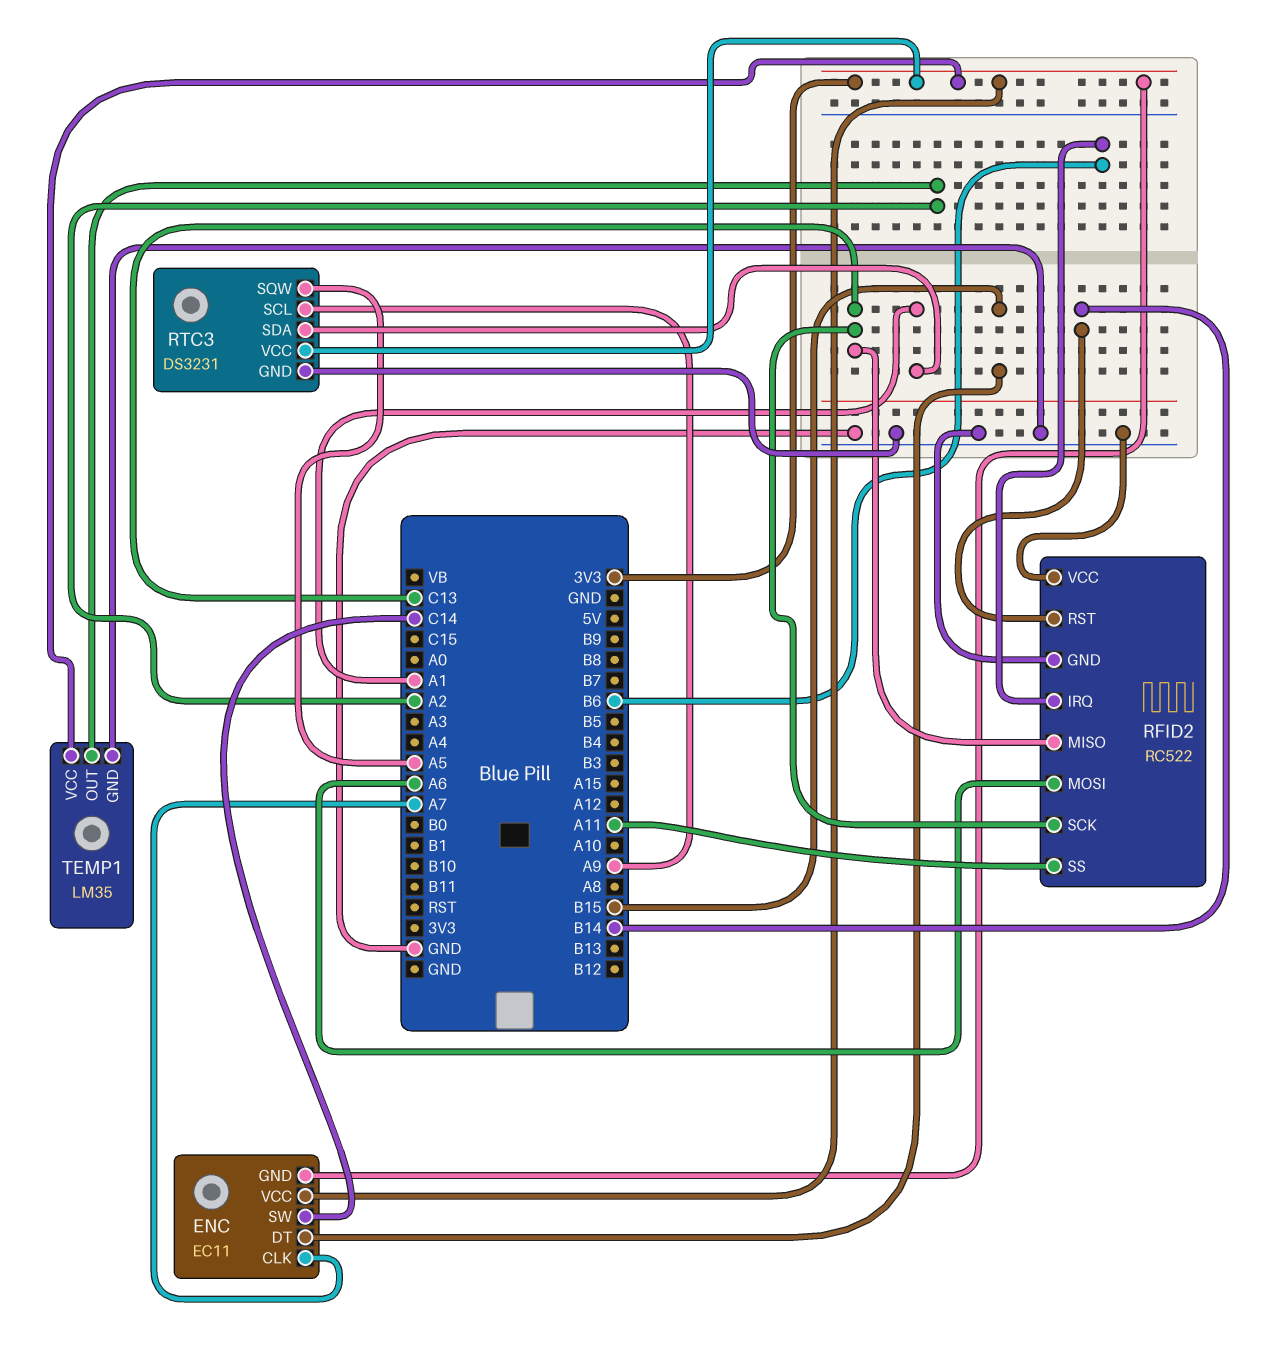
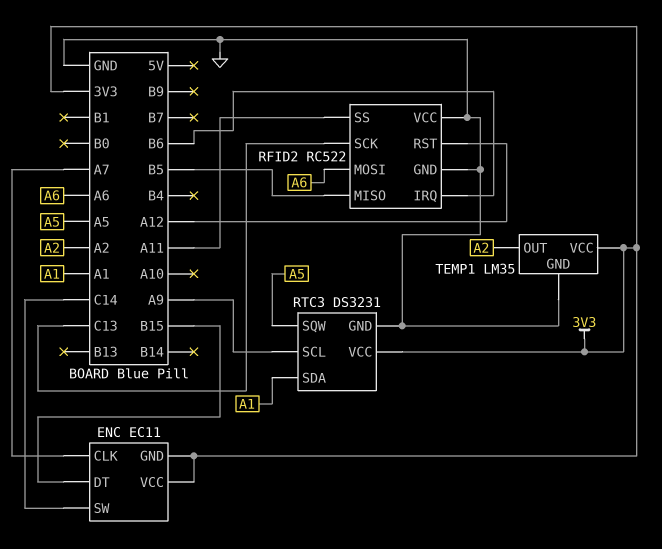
RFID2 pin MISO: C13 -> B5
RFID2 pin RST: B14 -> A12

